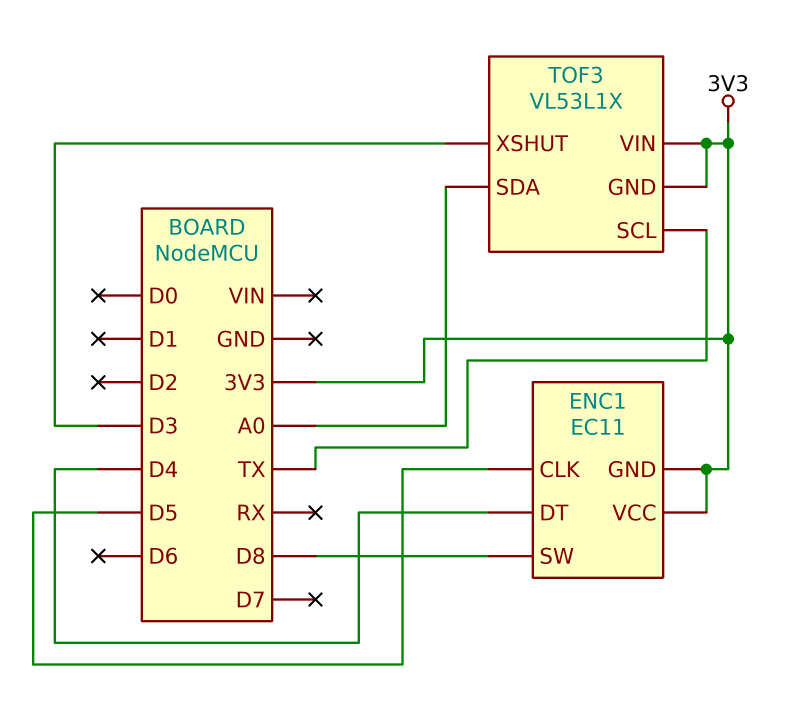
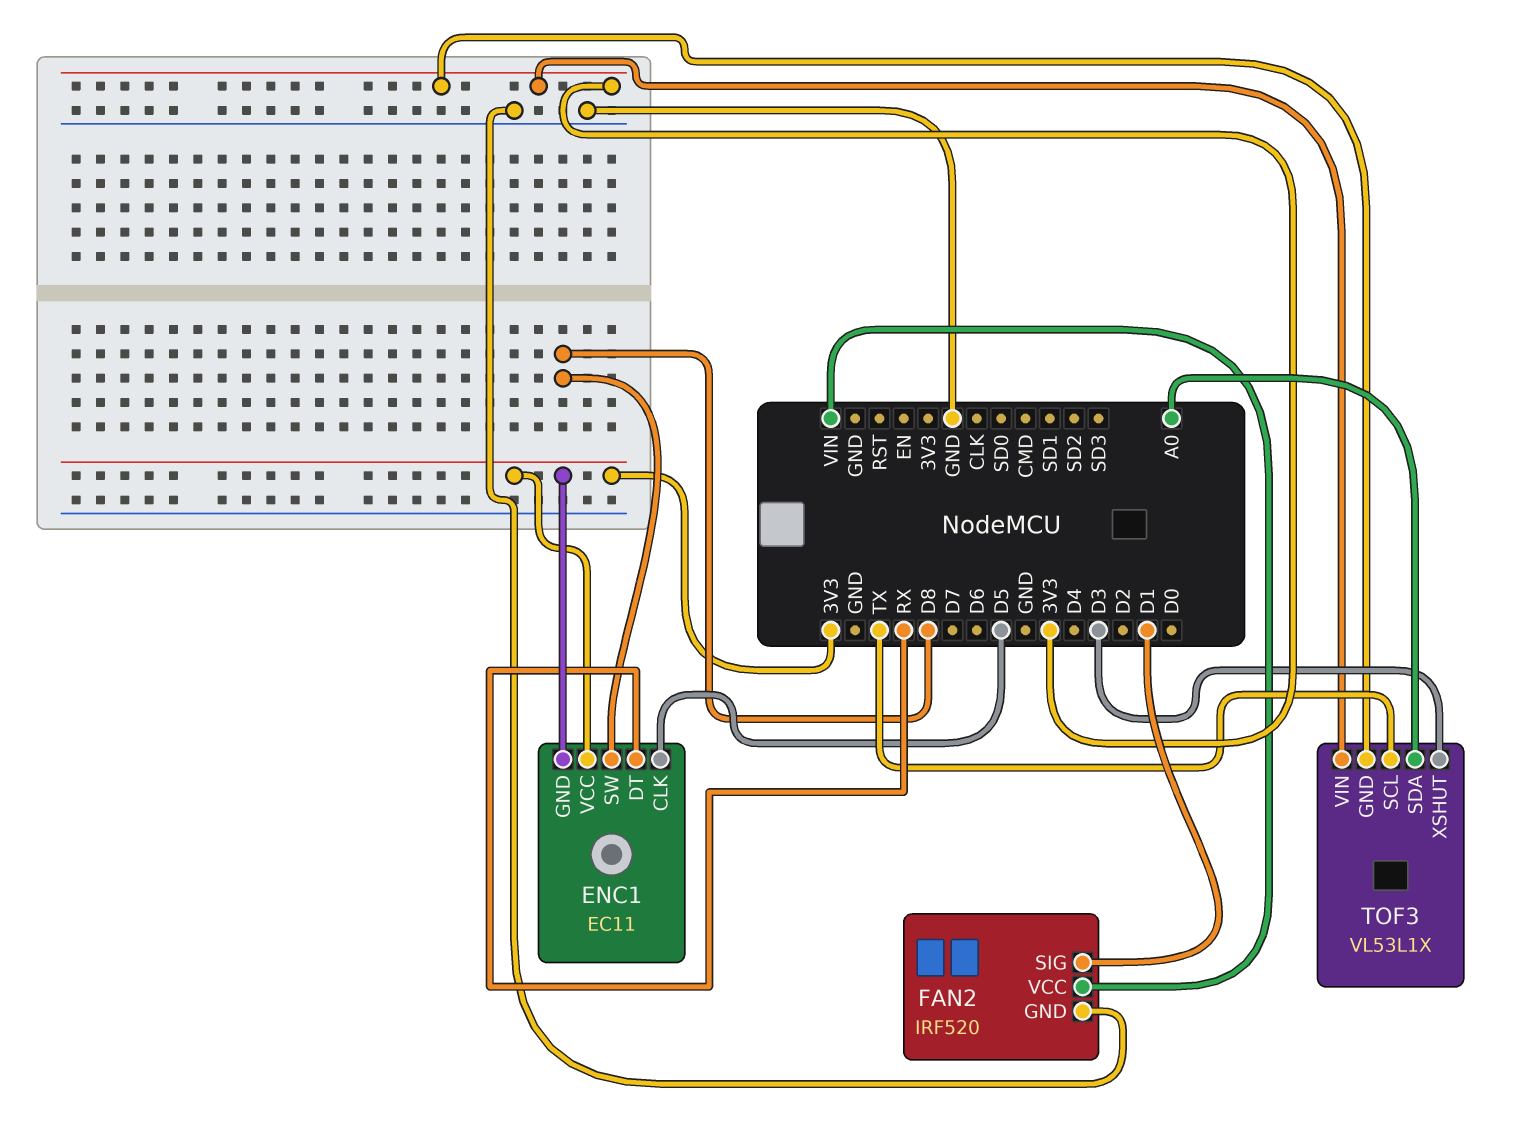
ENC1 pin DT: D4 -> RX
FAN2: none -> IRF520
FAN2 pin GND: none -> GND
FAN2 pin SIG: none -> D1
FAN2 pin VCC: none -> VIN

